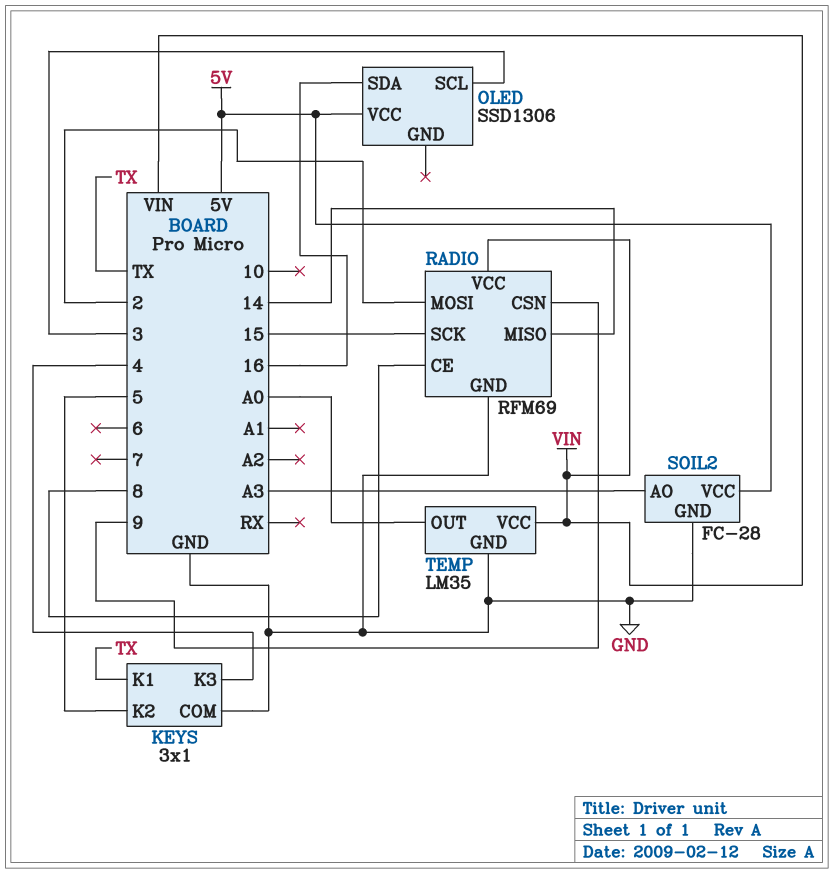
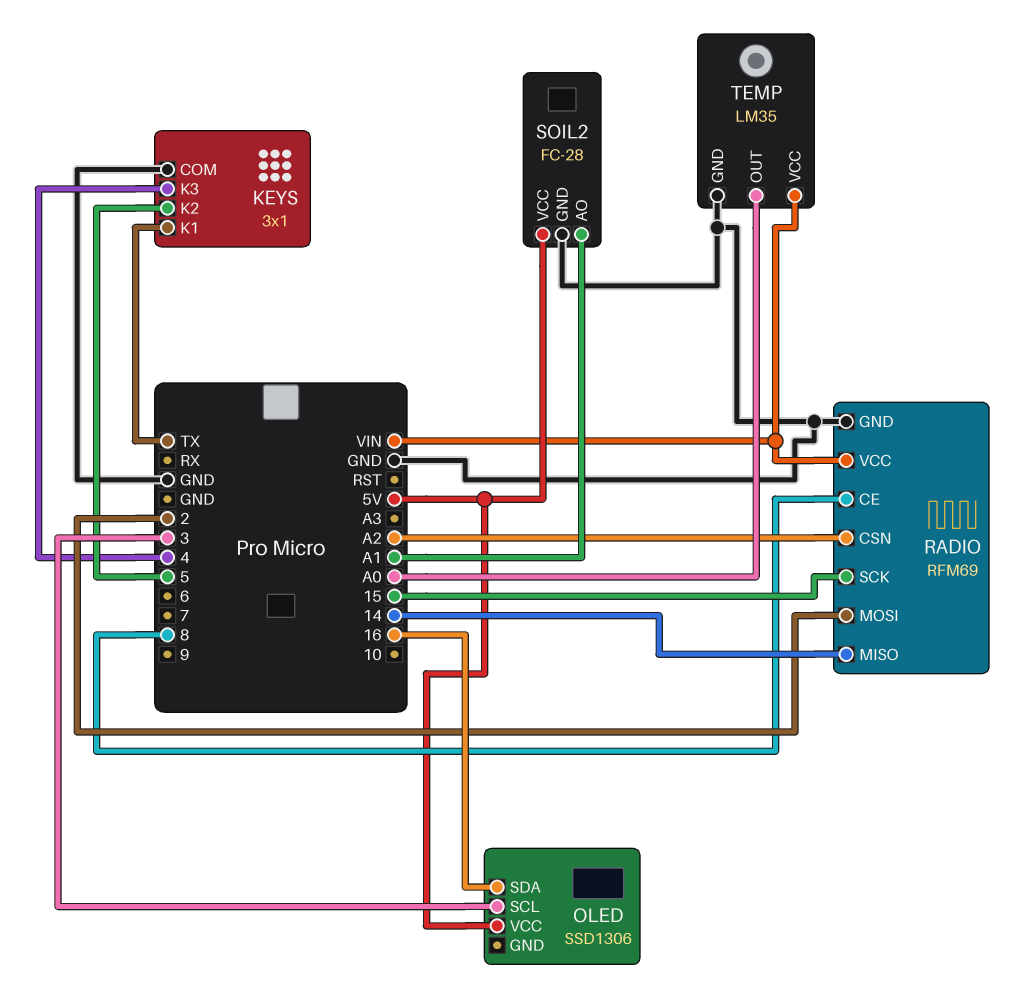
RADIO pin CSN: 9 -> A2
SOIL2 pin AO: A3 -> A1

